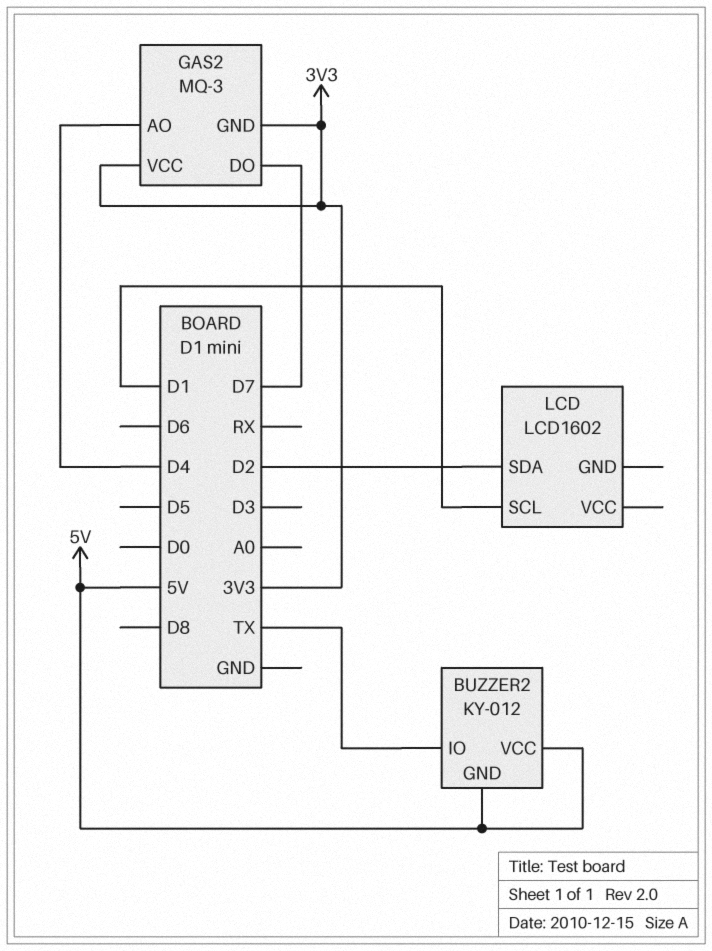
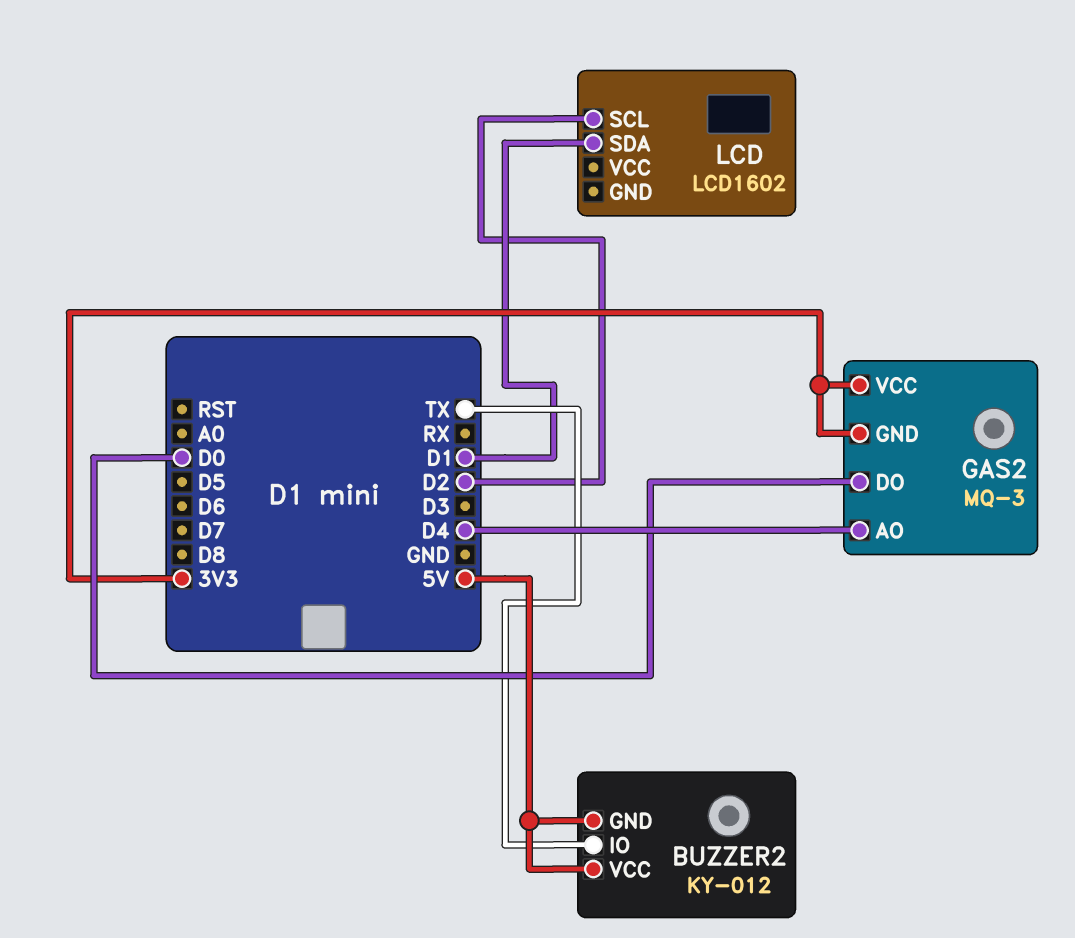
GAS2 pin DO: D7 -> D0
LCD pin SCL: D1 -> D2
LCD pin SDA: D2 -> D1

